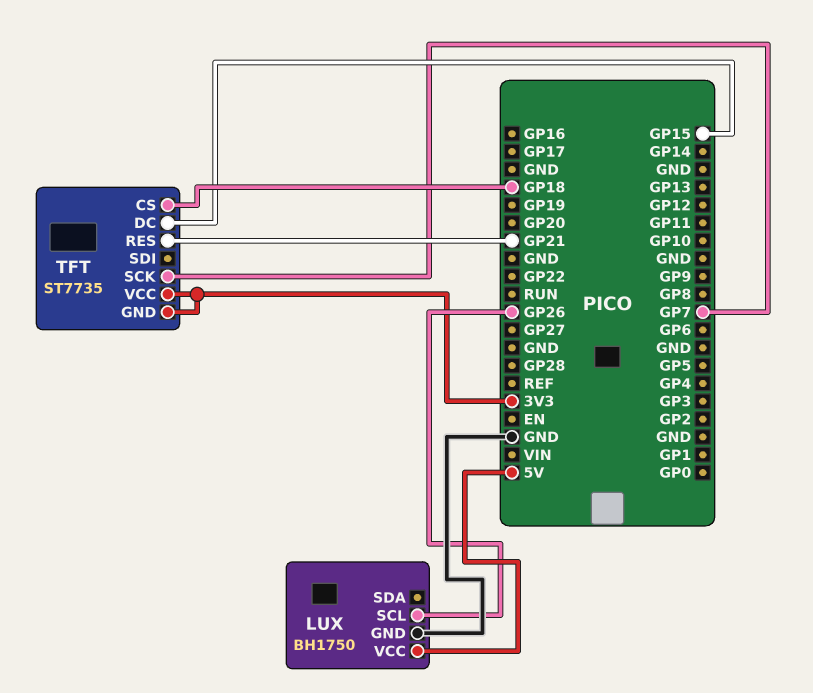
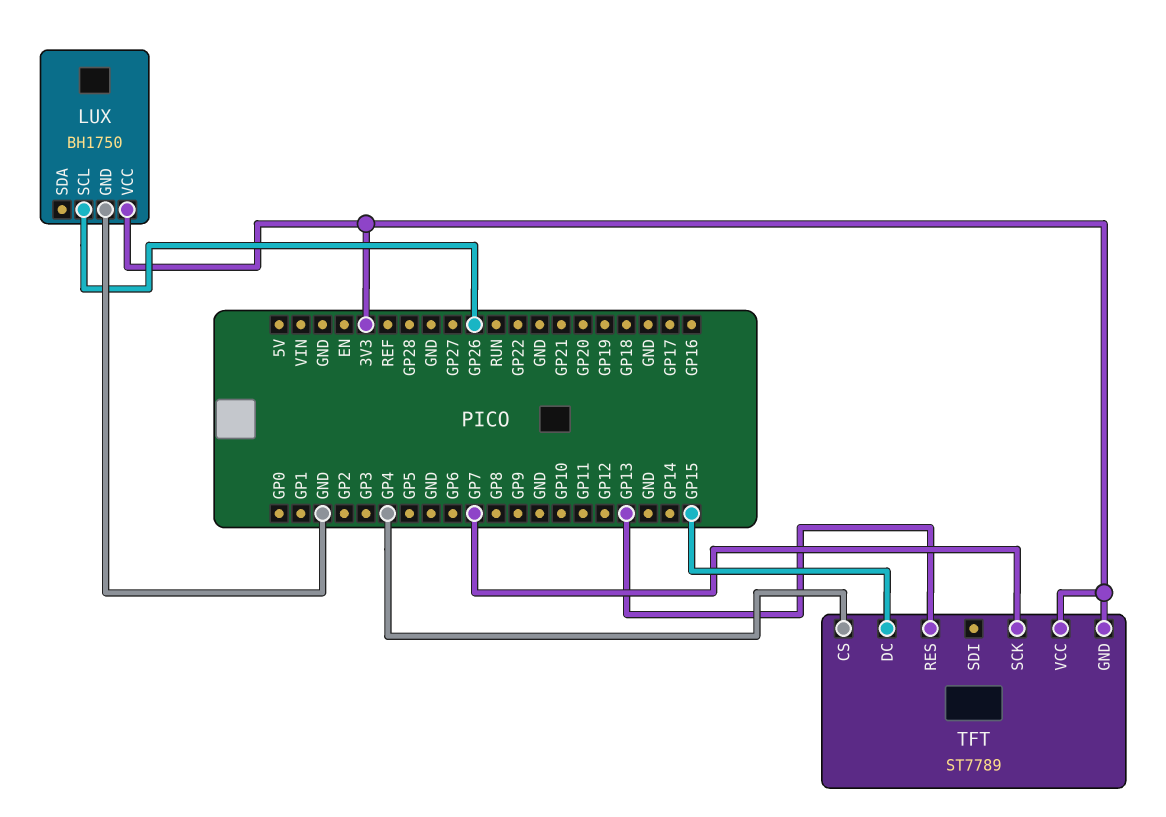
LUX pin VCC: 5V -> 3V3
TFT: ST7735 -> ST7789
TFT pin CS: GP18 -> GP4
TFT pin RES: GP21 -> GP13

